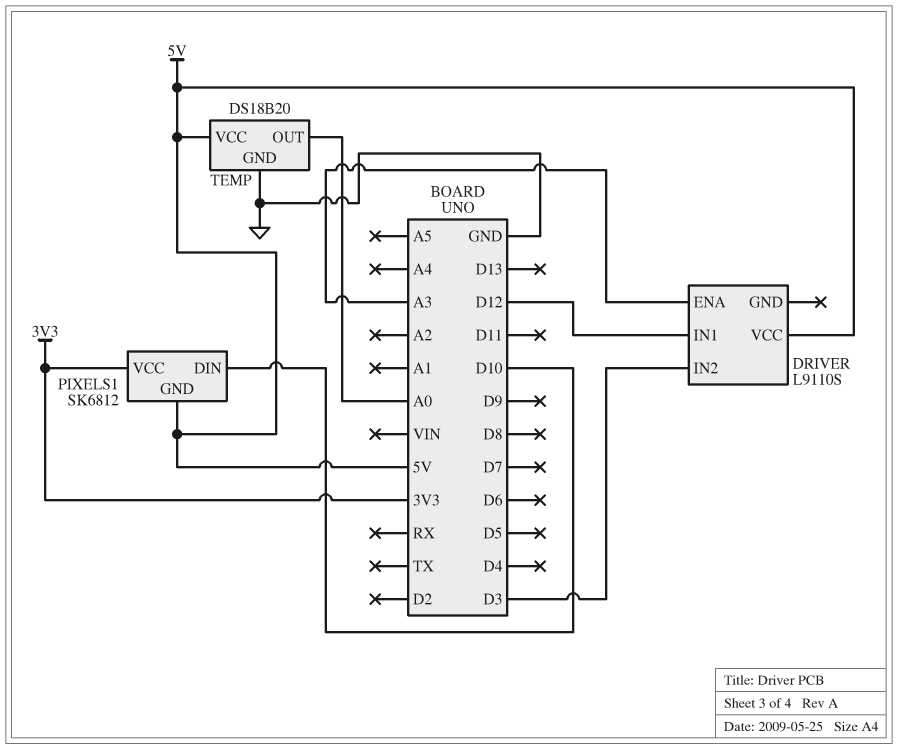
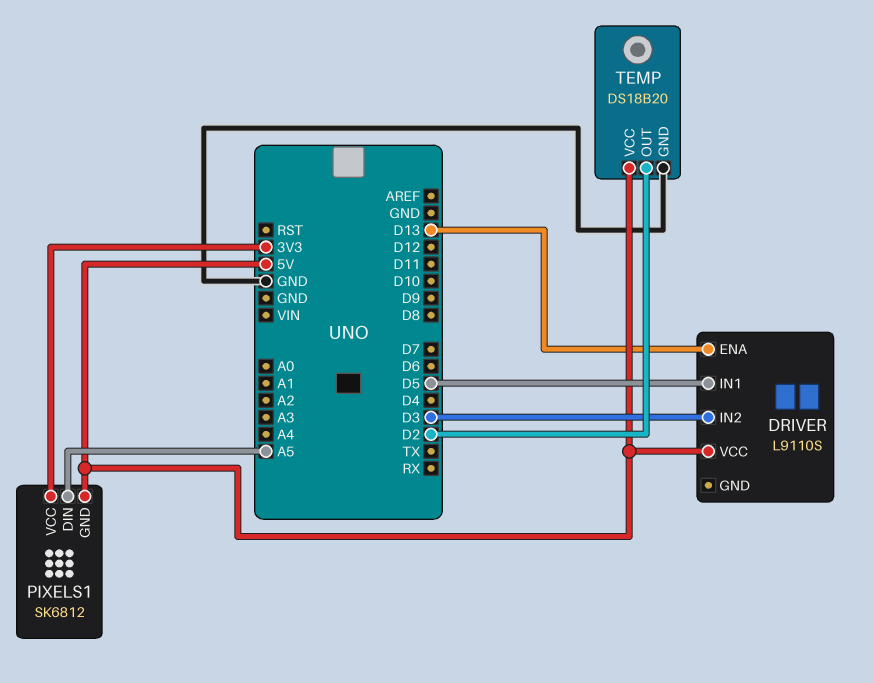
DRIVER pin ENA: A3 -> D13
DRIVER pin IN1: D12 -> D5
PIXELS1 pin DIN: D10 -> A5
TEMP pin OUT: A0 -> D2

